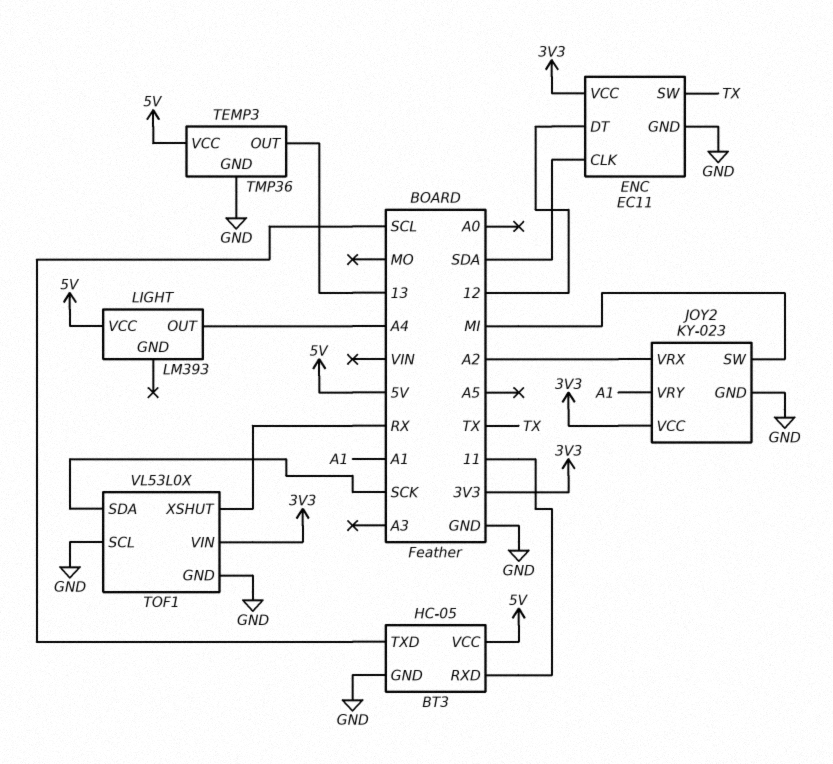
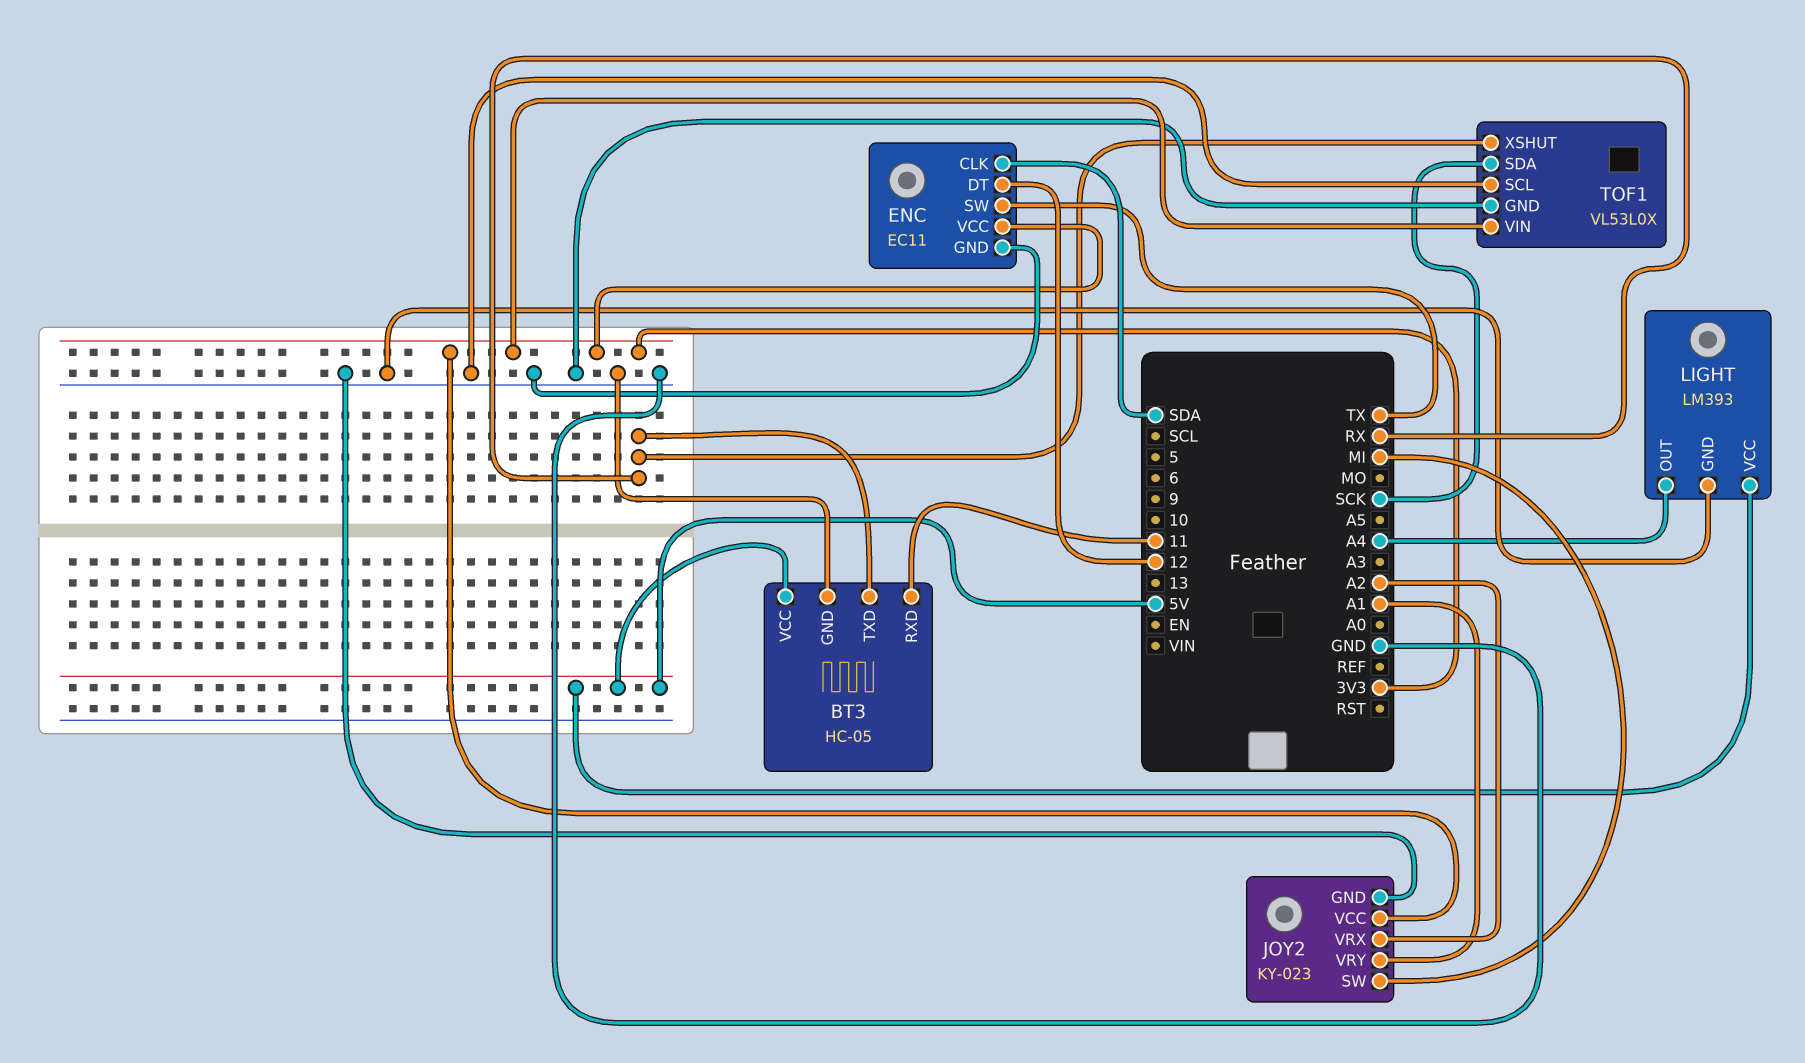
BT3 pin TXD: SCL -> RX
LIGHT pin GND: none -> GND
TEMP3: TMP36 -> none
TEMP3 pin GND: GND -> none
TEMP3 pin OUT: 13 -> none
TEMP3 pin VCC: 5V -> none

